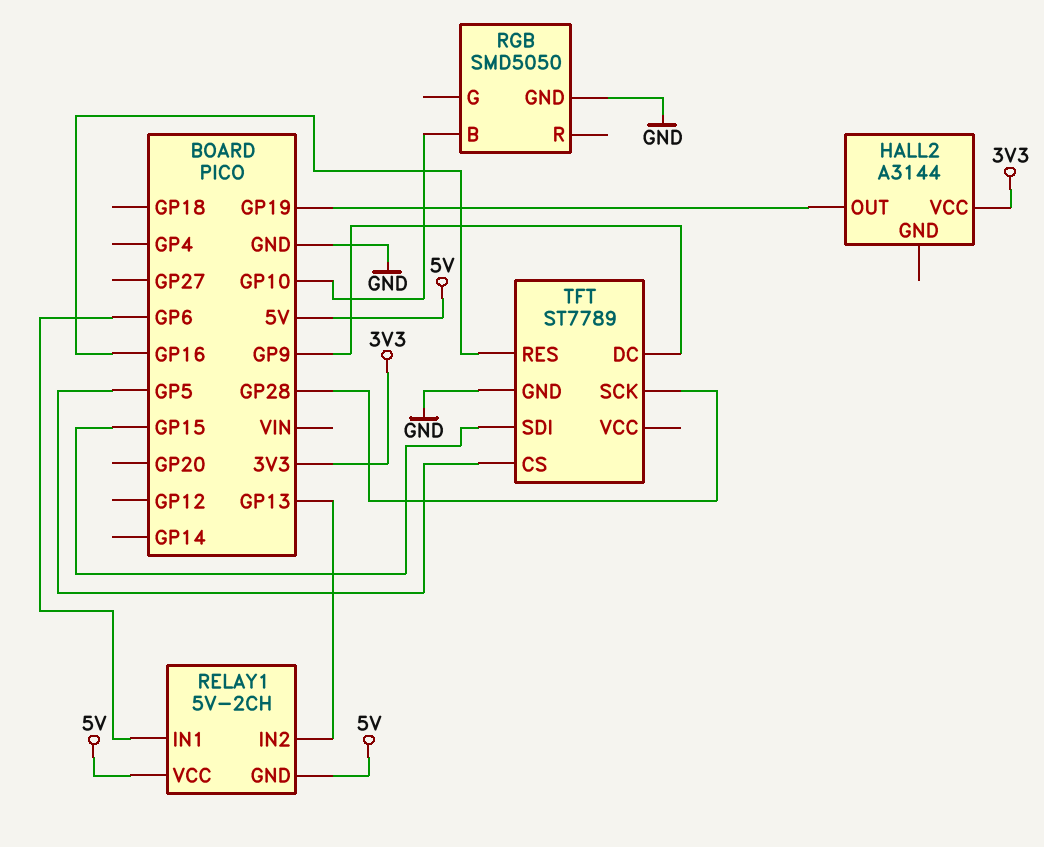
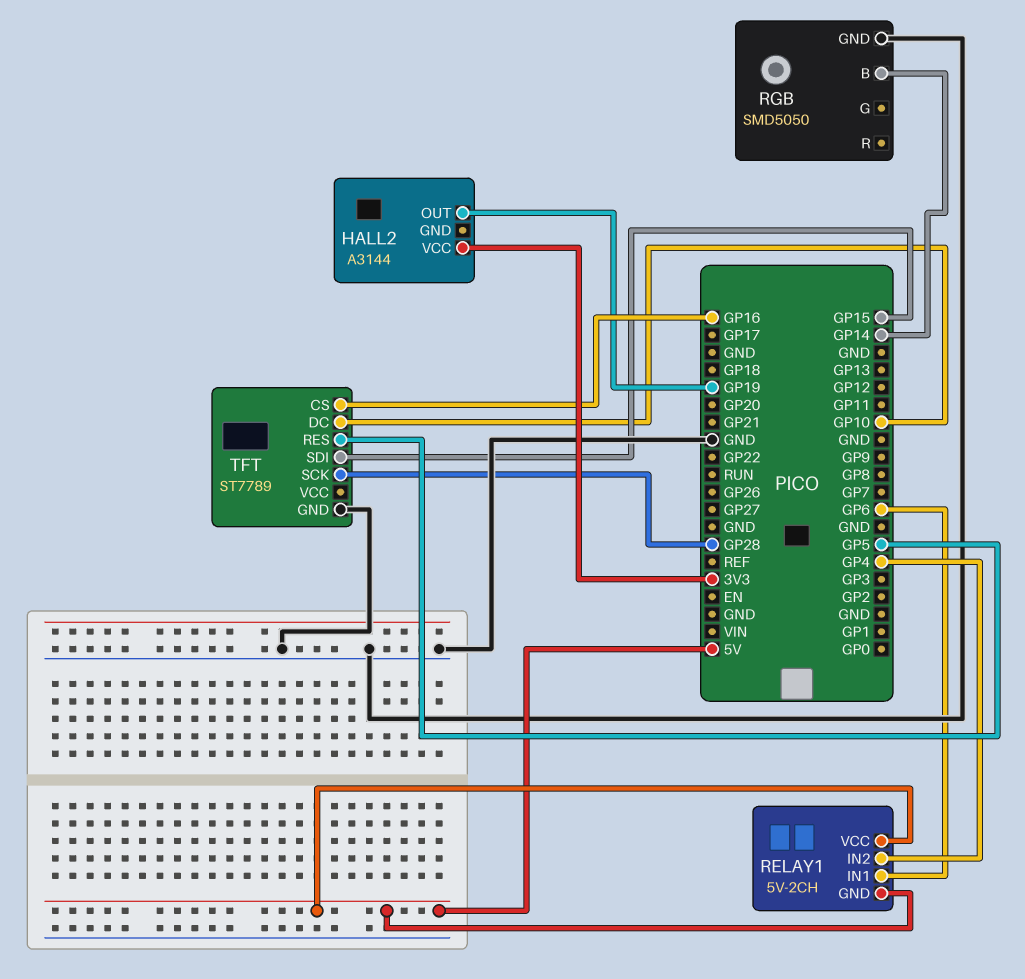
RELAY1 pin IN2: GP13 -> GP4
RGB pin B: GP10 -> GP14
TFT pin CS: GP5 -> GP16
TFT pin DC: GP9 -> GP10
TFT pin RES: GP16 -> GP5

